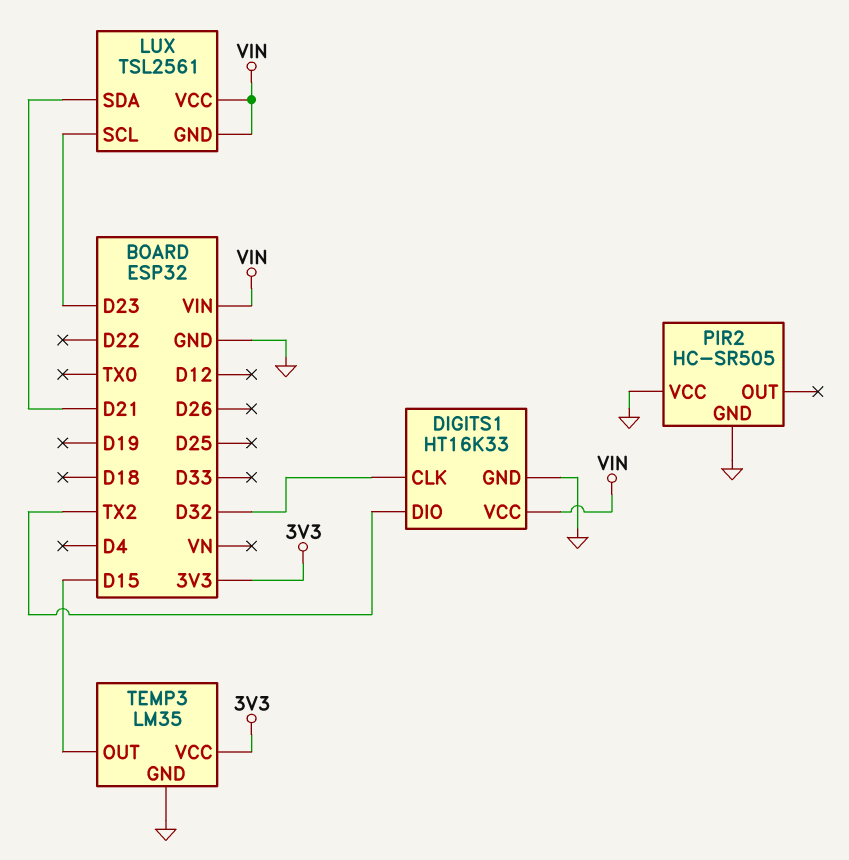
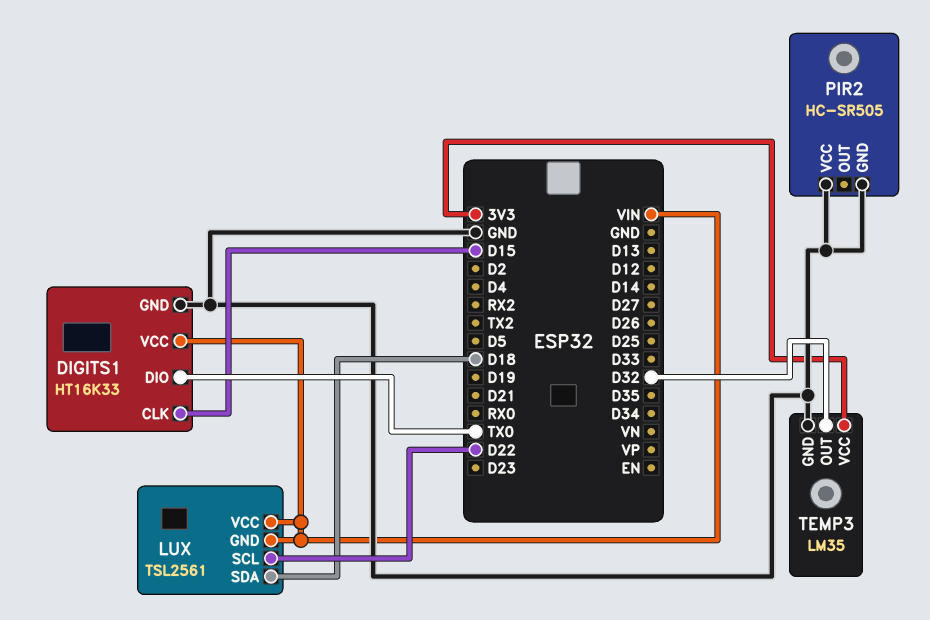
DIGITS1 pin CLK: D32 -> D15
DIGITS1 pin DIO: TX2 -> TX0
LUX pin SCL: D23 -> D22
LUX pin SDA: D21 -> D18
TEMP3 pin OUT: D15 -> D32

